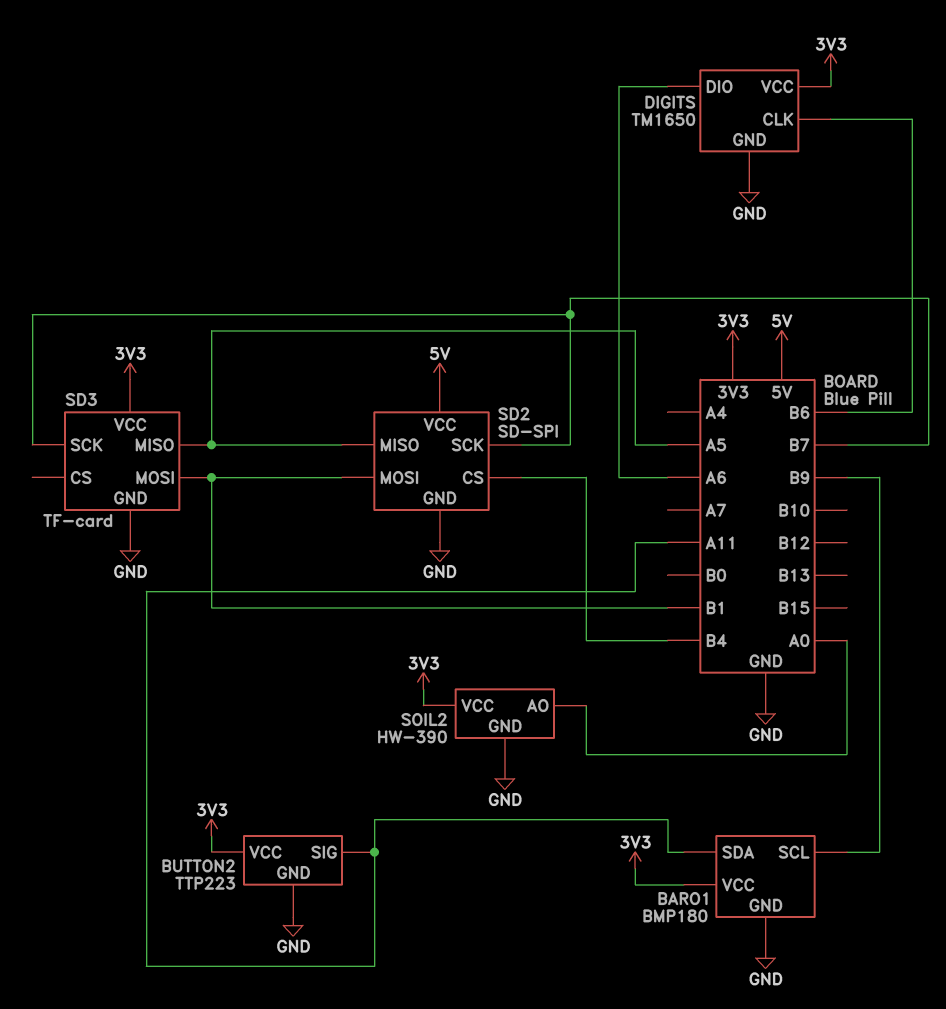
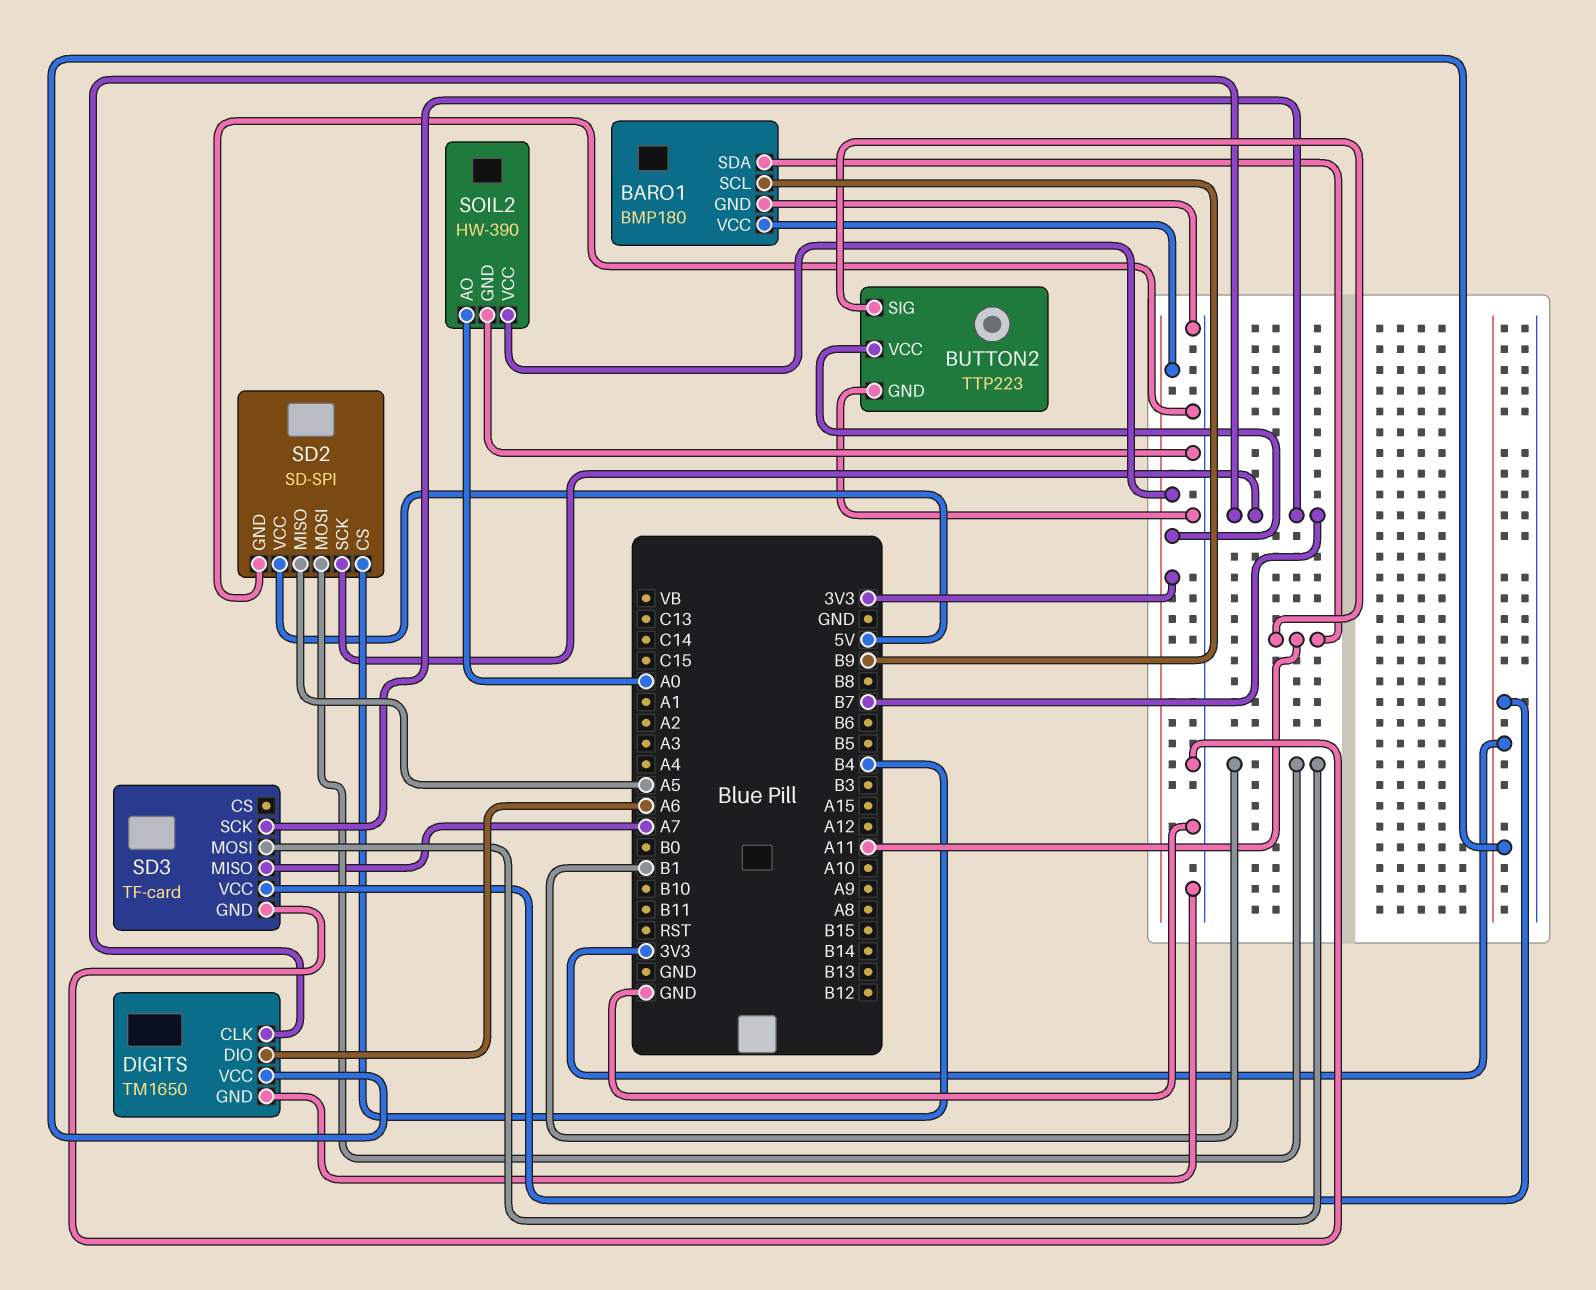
DIGITS pin CLK: B6 -> B7
SD3 pin MISO: A5 -> A7

